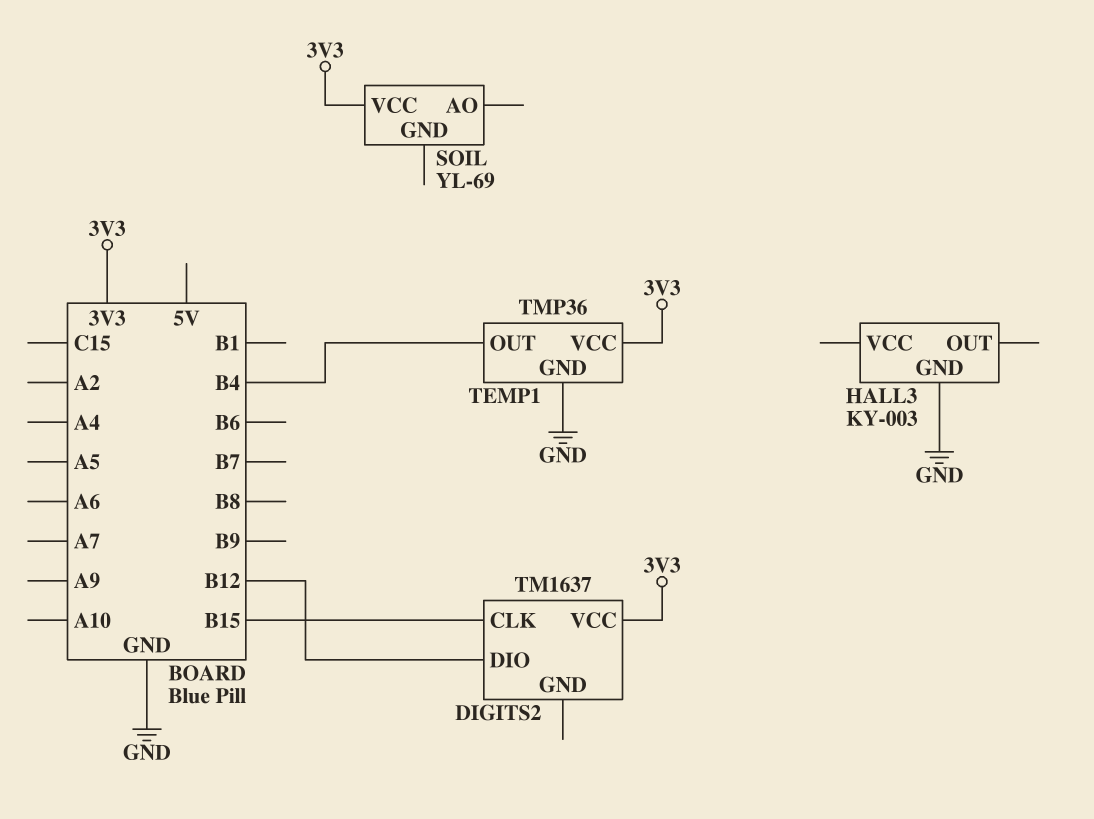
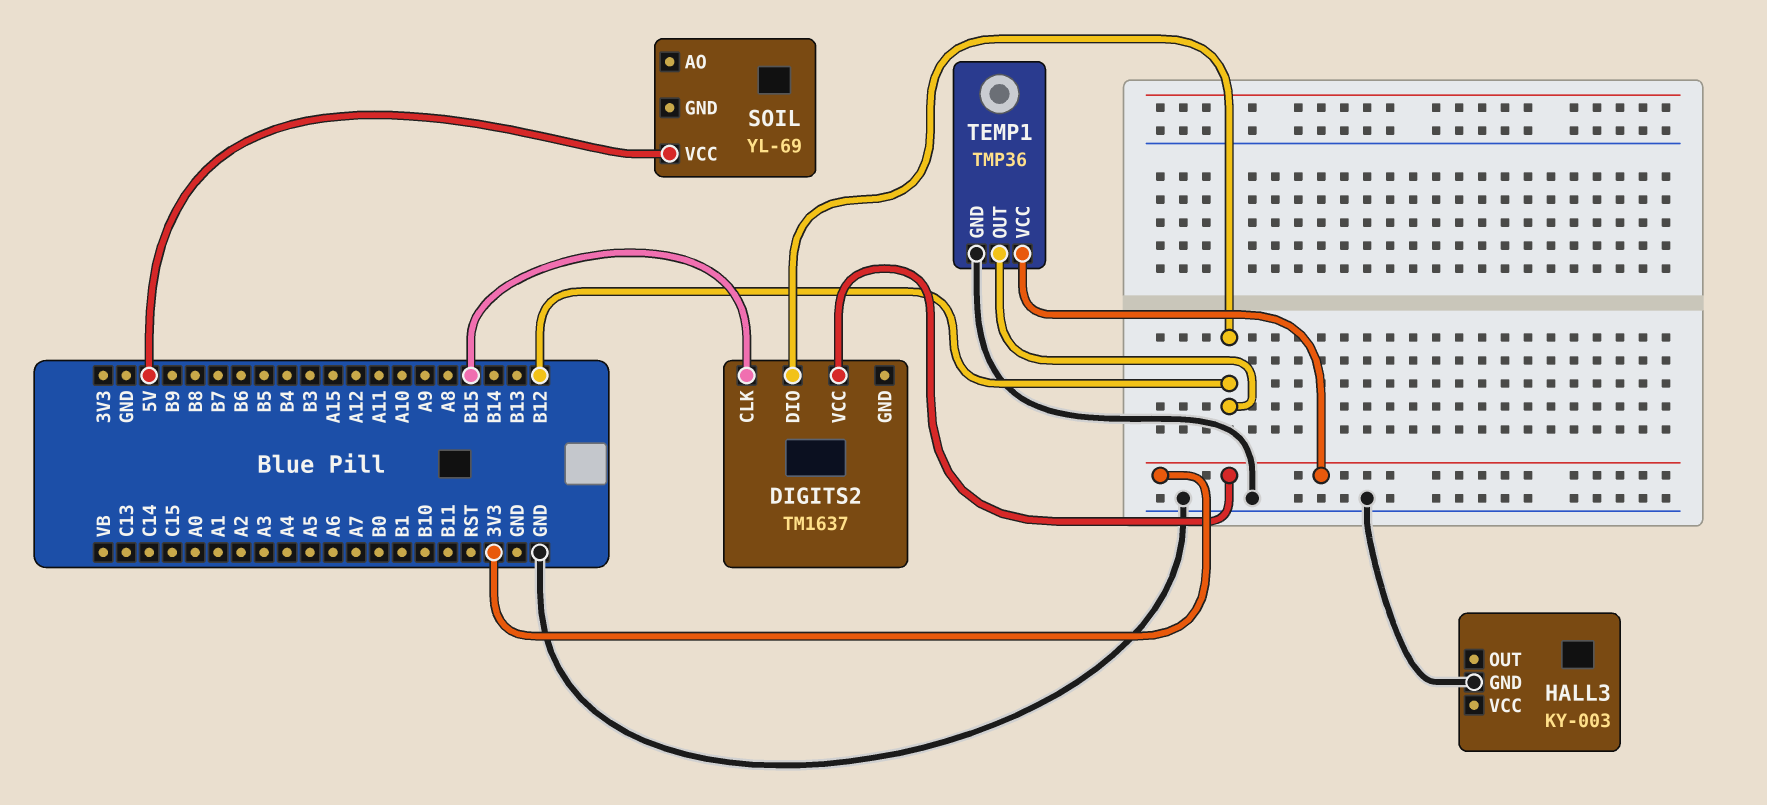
SOIL pin VCC: 3V3 -> 5V
TEMP1 pin OUT: B4 -> B12

